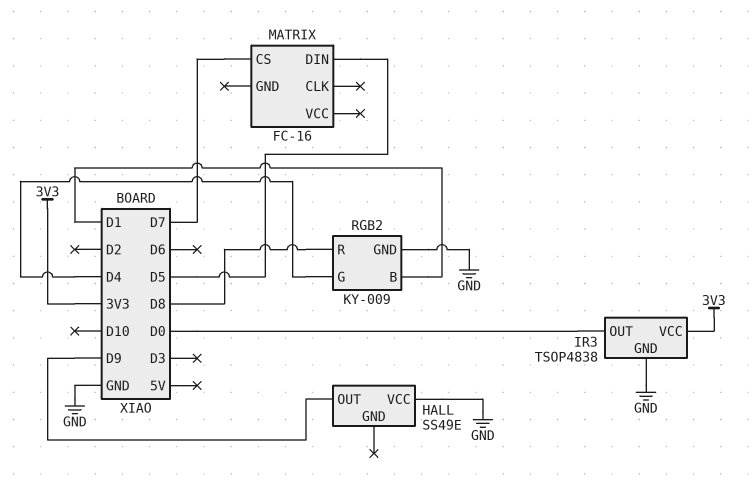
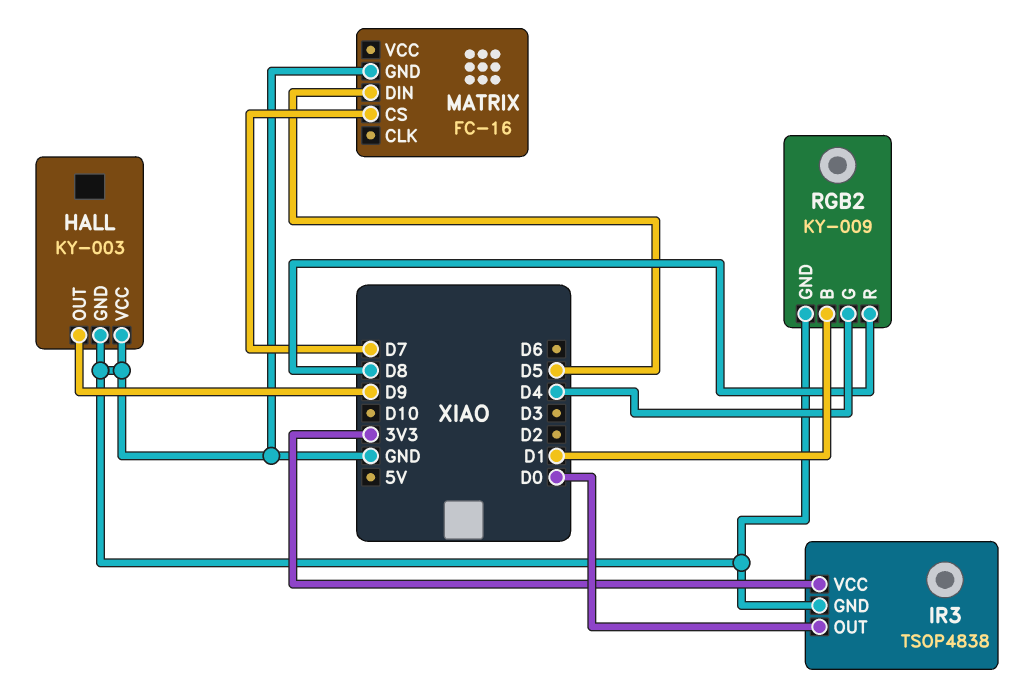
HALL: SS49E -> KY-003
HALL pin GND: none -> GND
MATRIX pin GND: none -> GND

